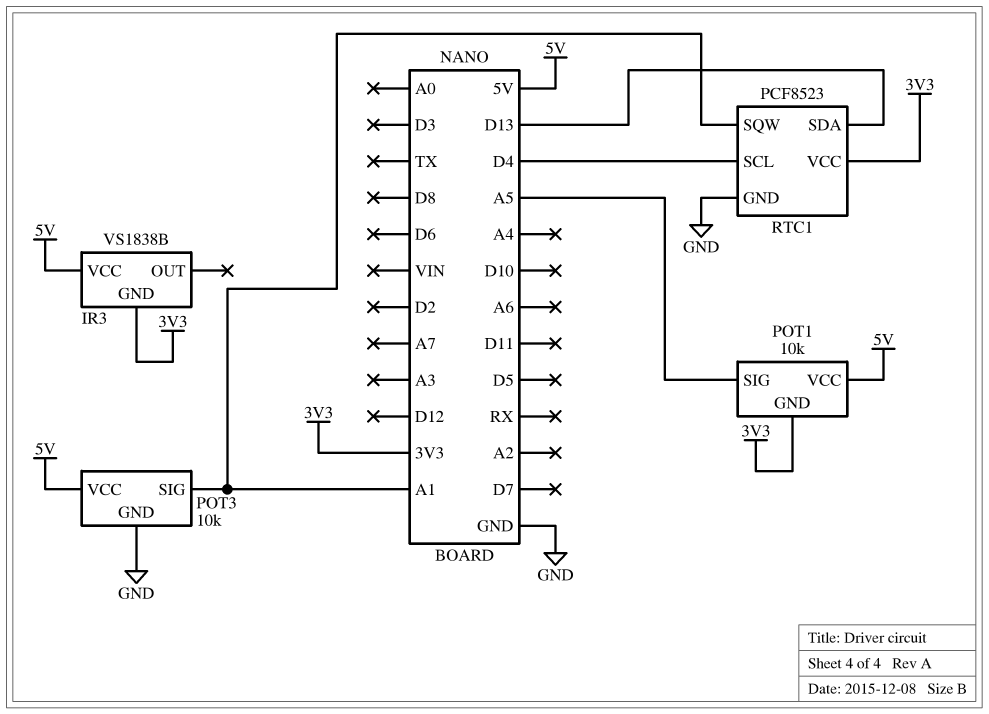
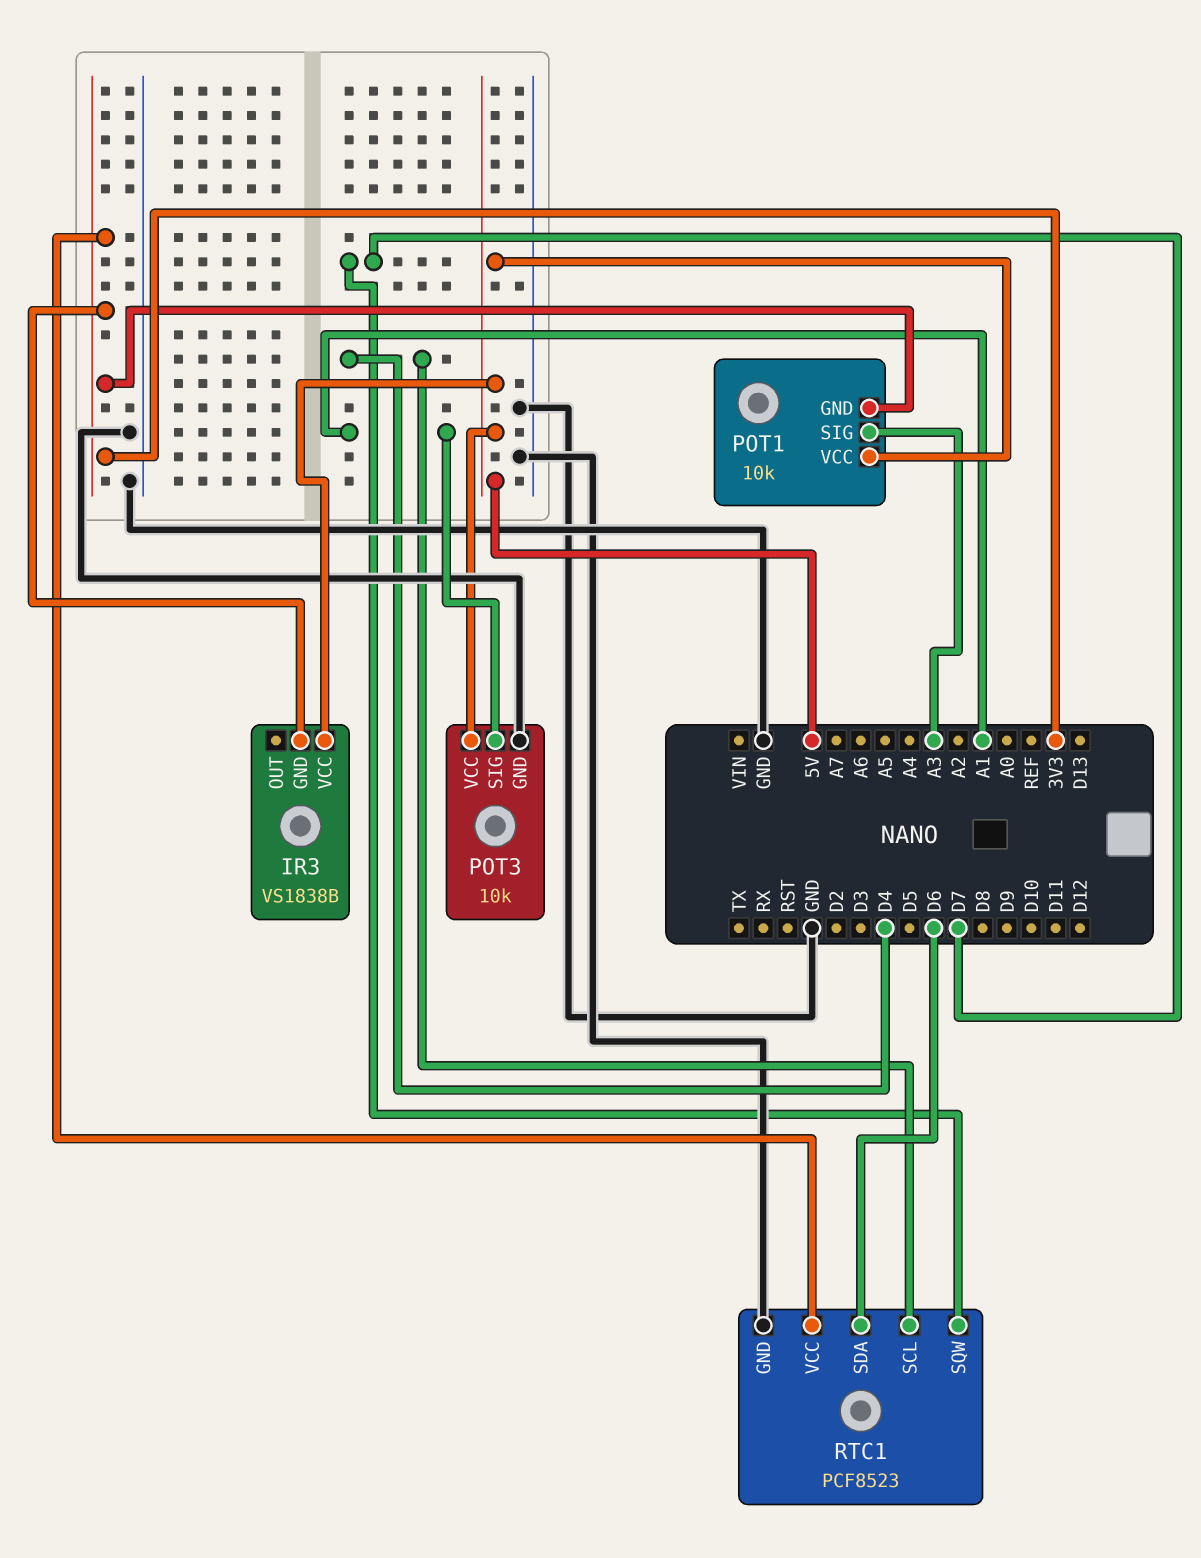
POT1 pin SIG: A5 -> A3
RTC1 pin SDA: D13 -> D6
RTC1 pin SQW: A1 -> D7

